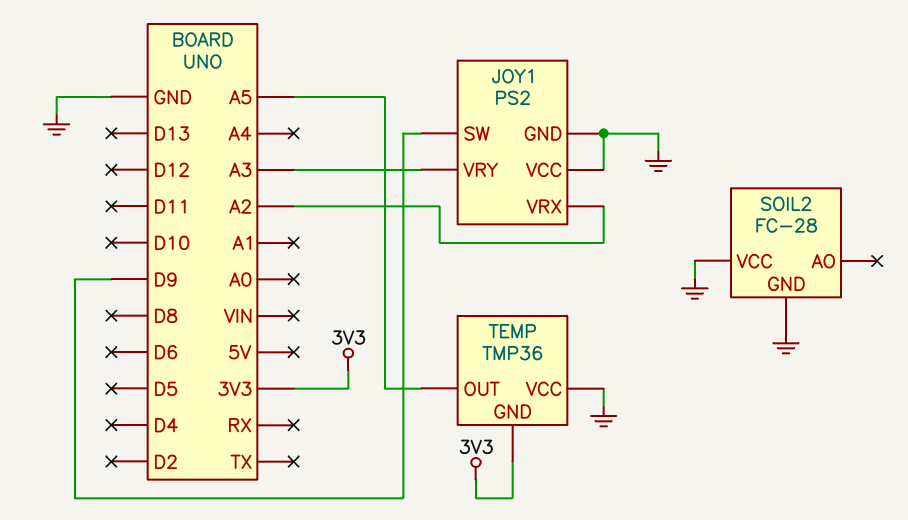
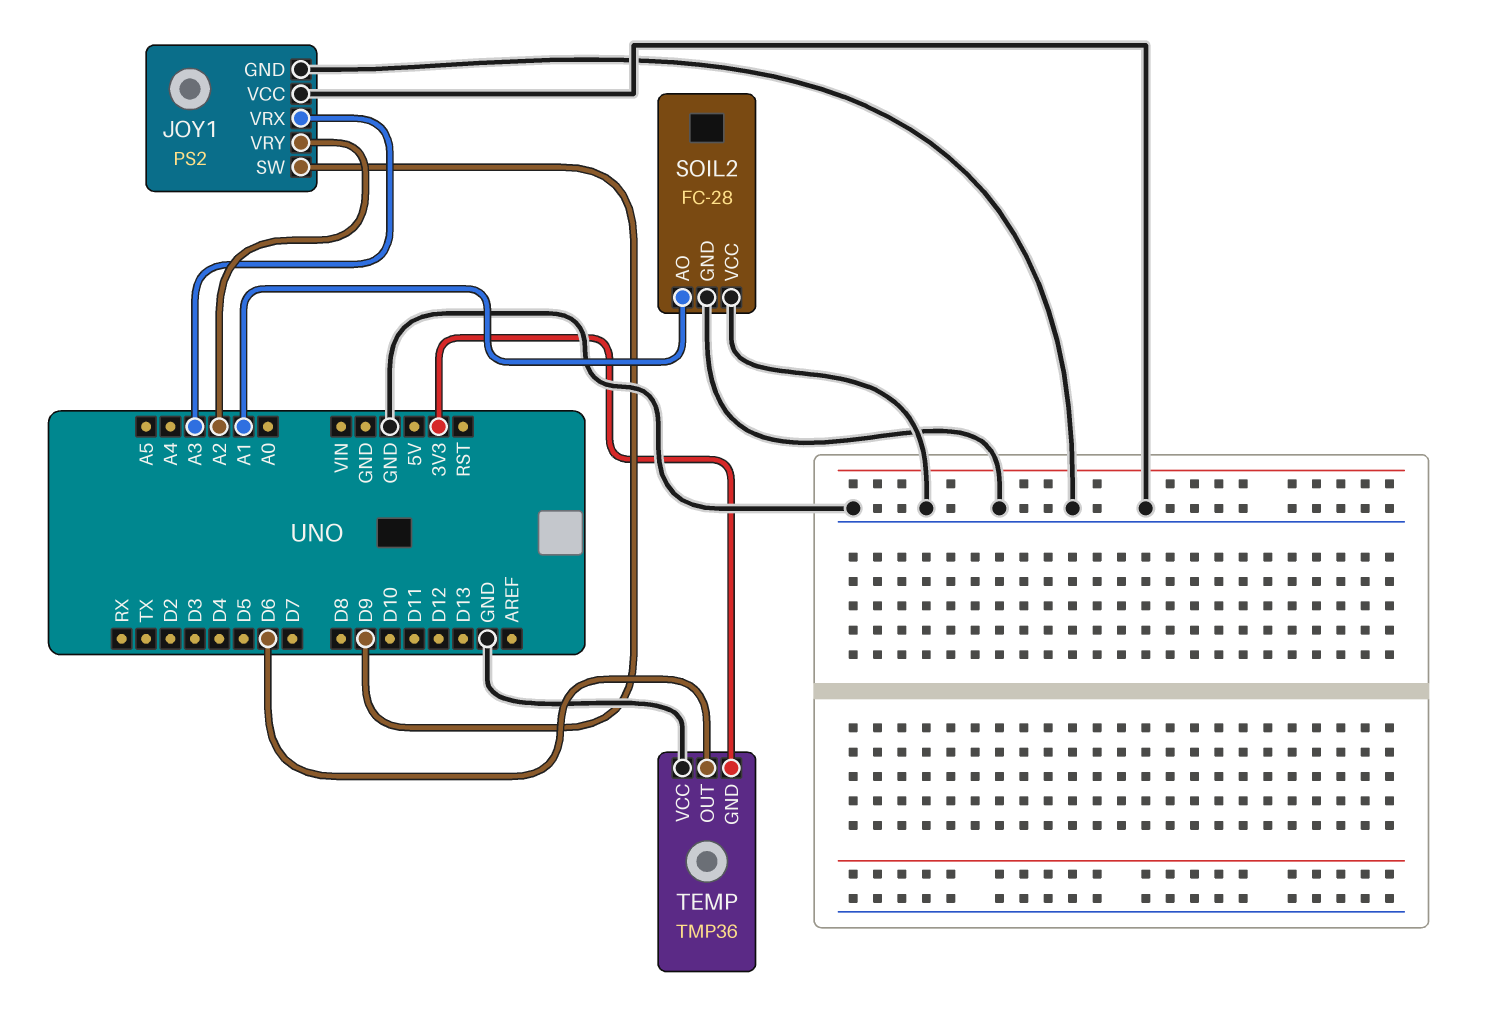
JOY1 pin VRX: A2 -> A3
JOY1 pin VRY: A3 -> A2
SOIL2 pin AO: none -> A1
TEMP pin OUT: A5 -> D6

